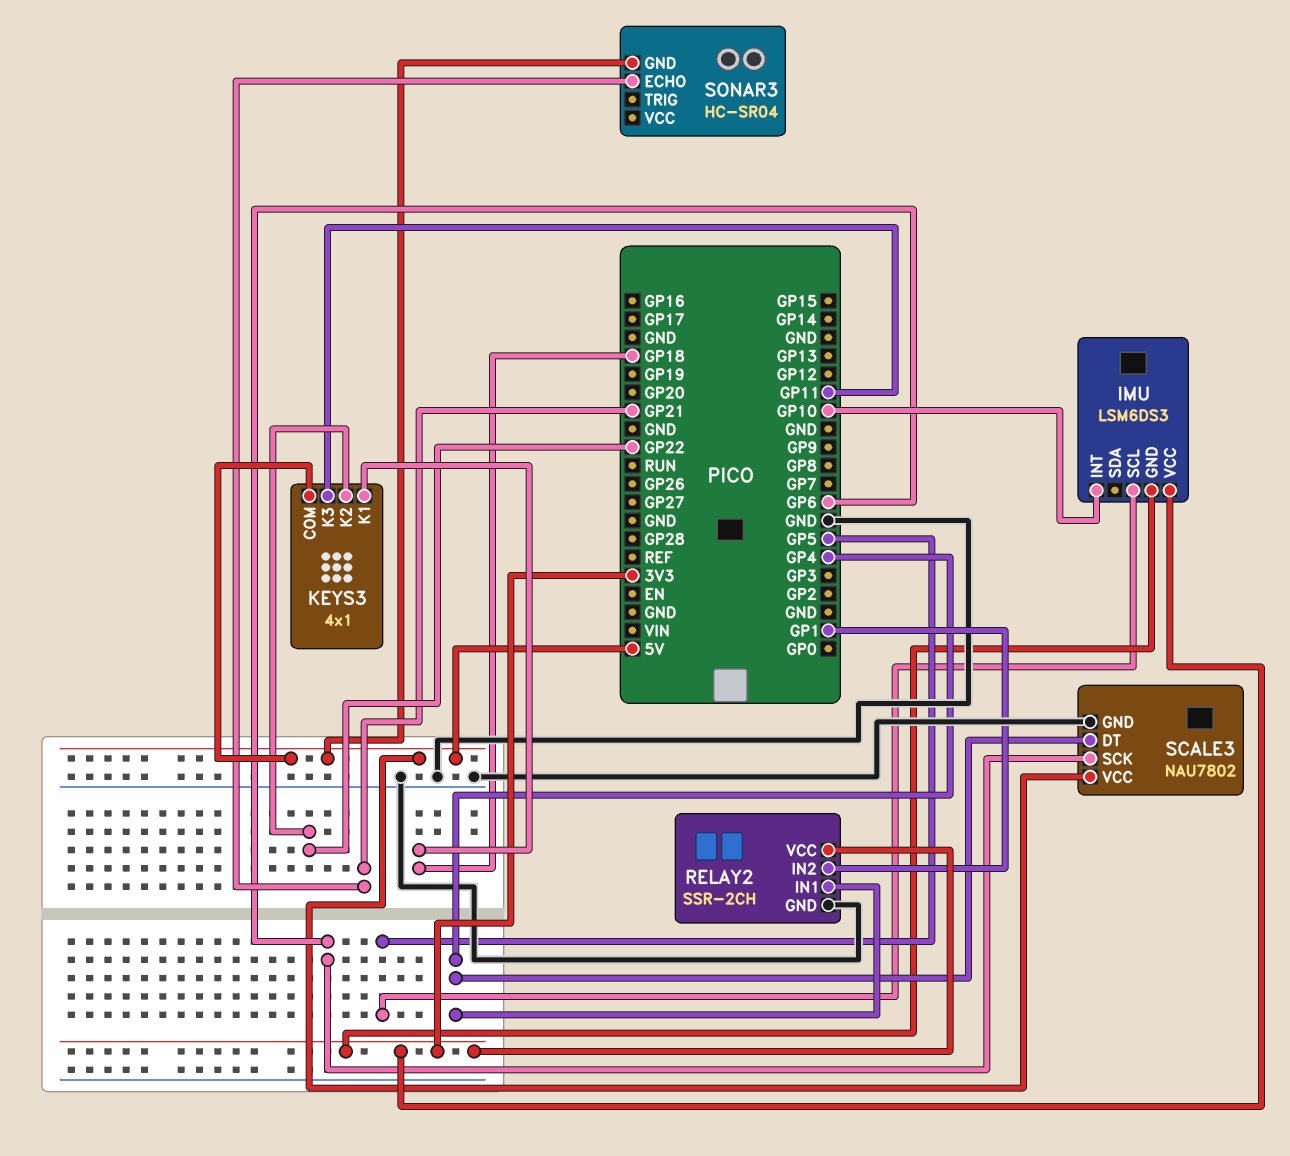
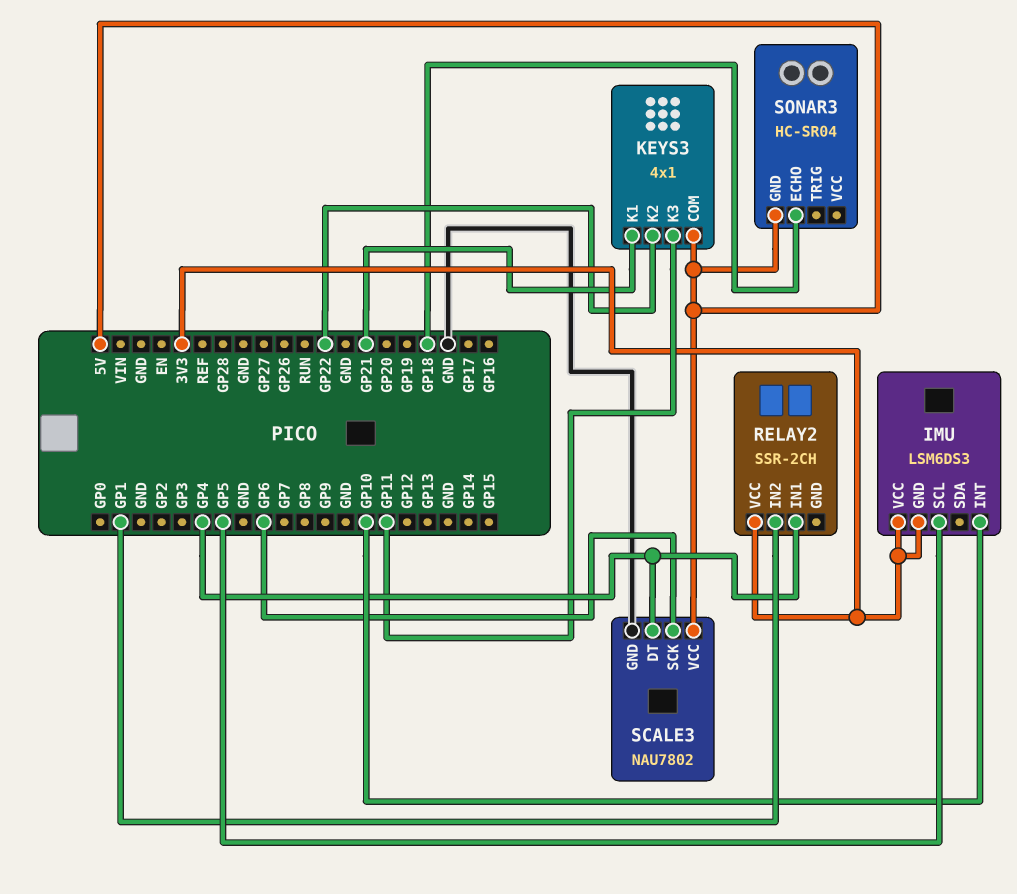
KEYS3 pin K1: GP18 -> GP21
RELAY2 pin GND: GND -> none
SONAR3 pin ECHO: GP21 -> GP18

